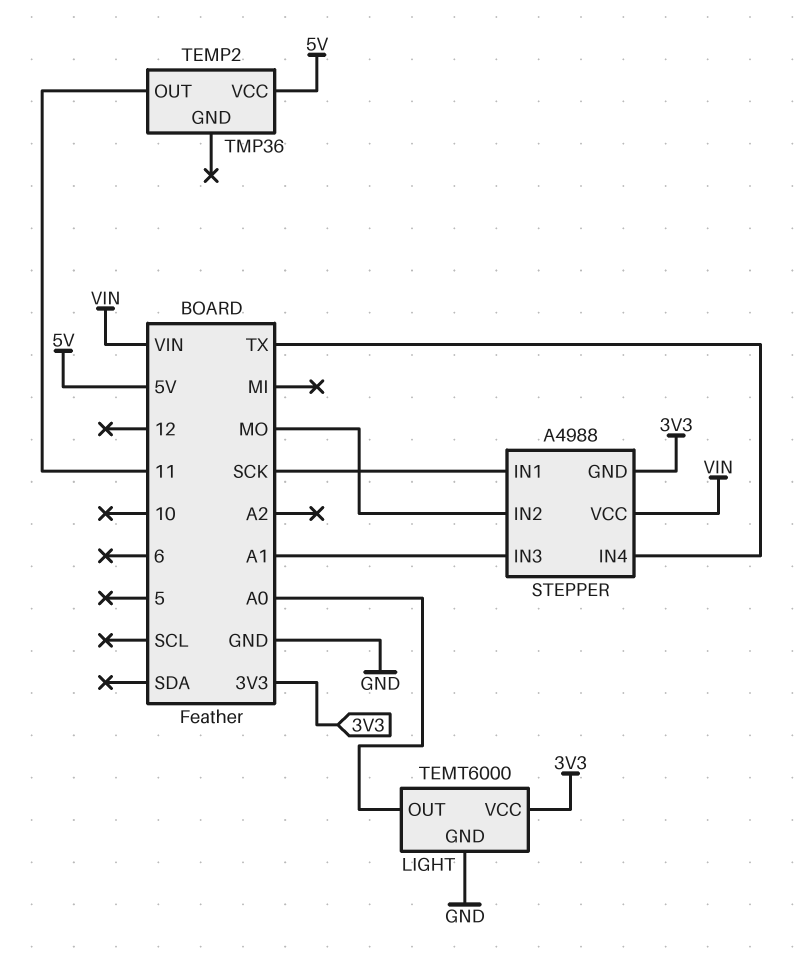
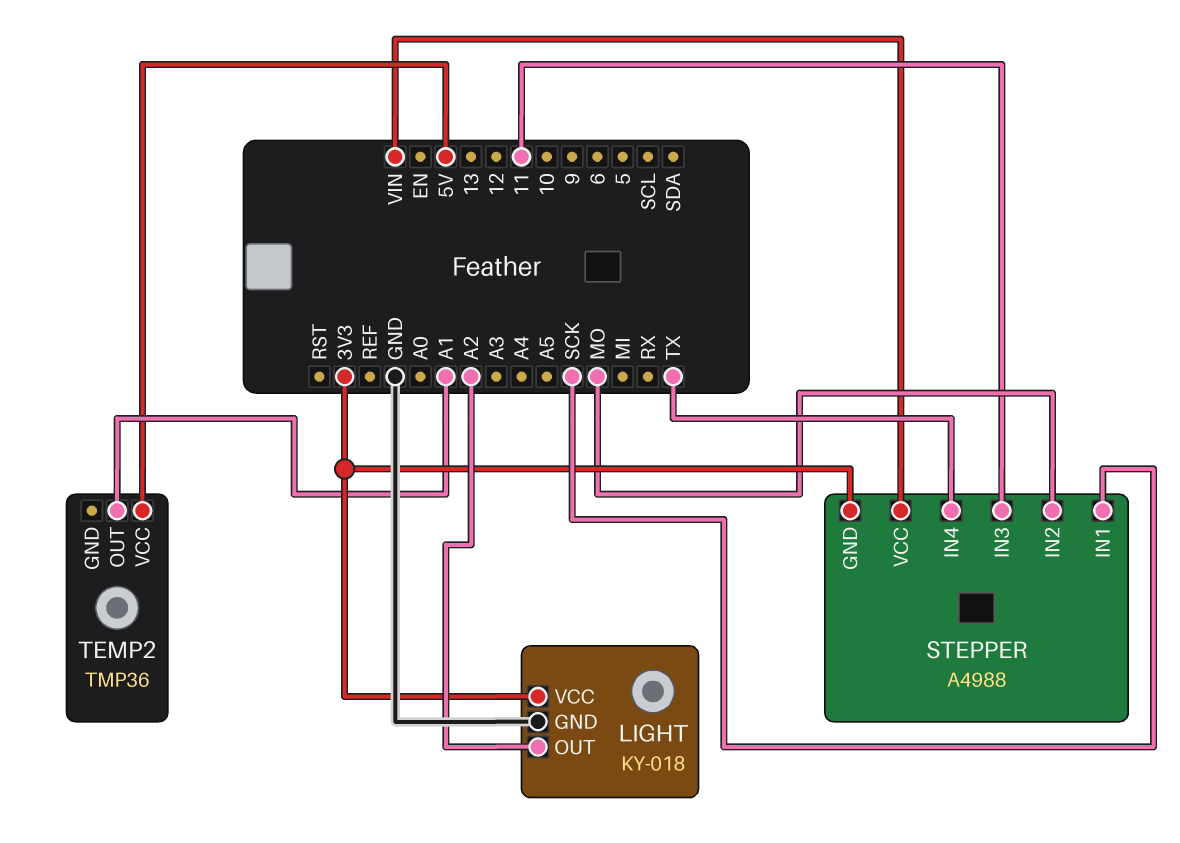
LIGHT: TEMT6000 -> KY-018
LIGHT pin OUT: A0 -> A2
STEPPER pin IN3: A1 -> 11
TEMP2 pin OUT: 11 -> A1

